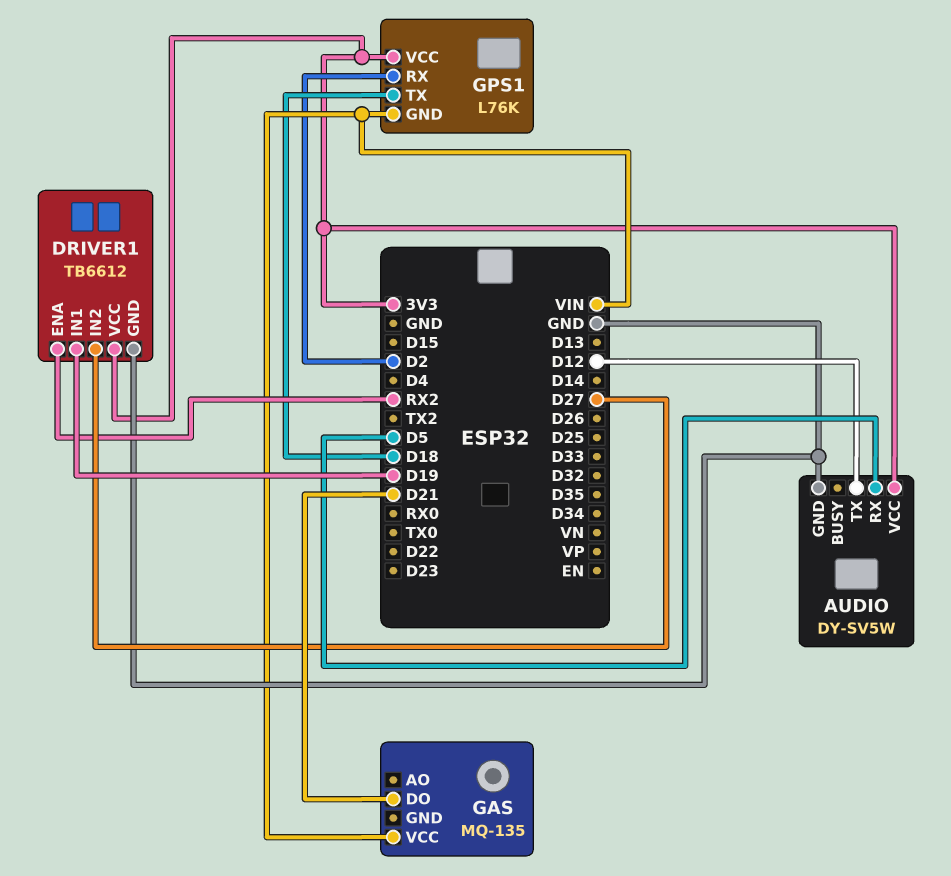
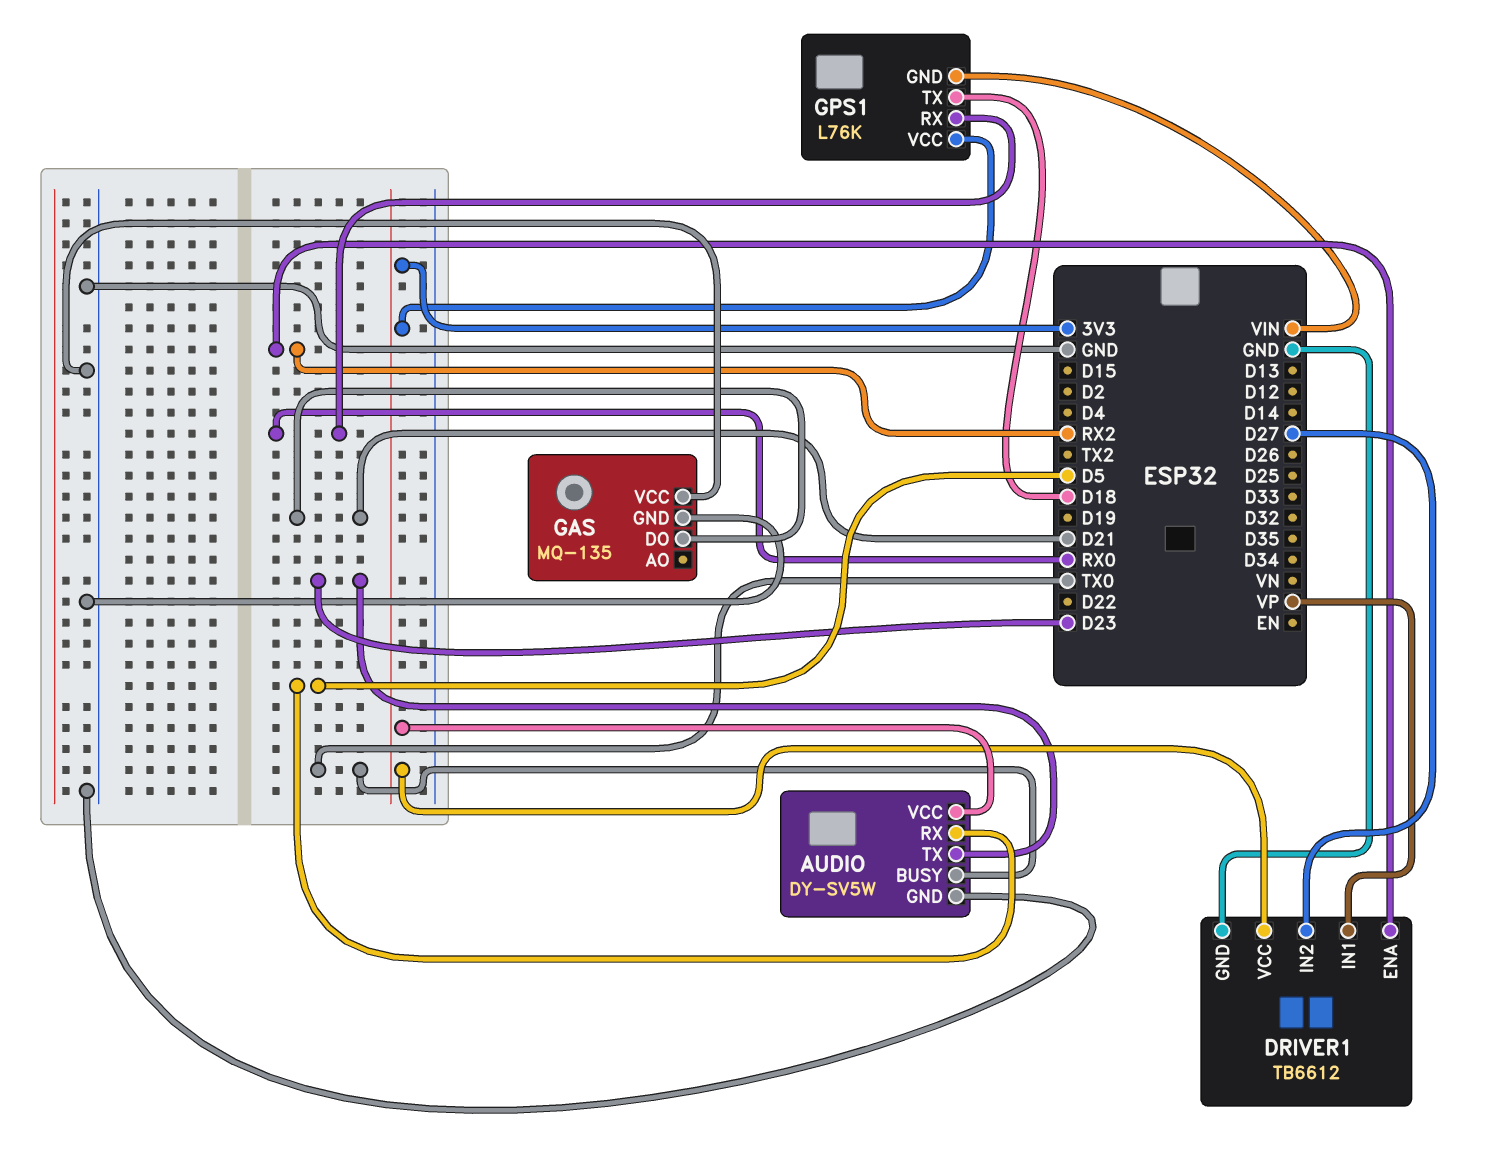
AUDIO pin BUSY: none -> TX0
AUDIO pin TX: D12 -> D23
DRIVER1 pin IN1: D19 -> VP
GAS pin GND: none -> GND
GAS pin VCC: VIN -> GND
GPS1 pin RX: D2 -> RX0

